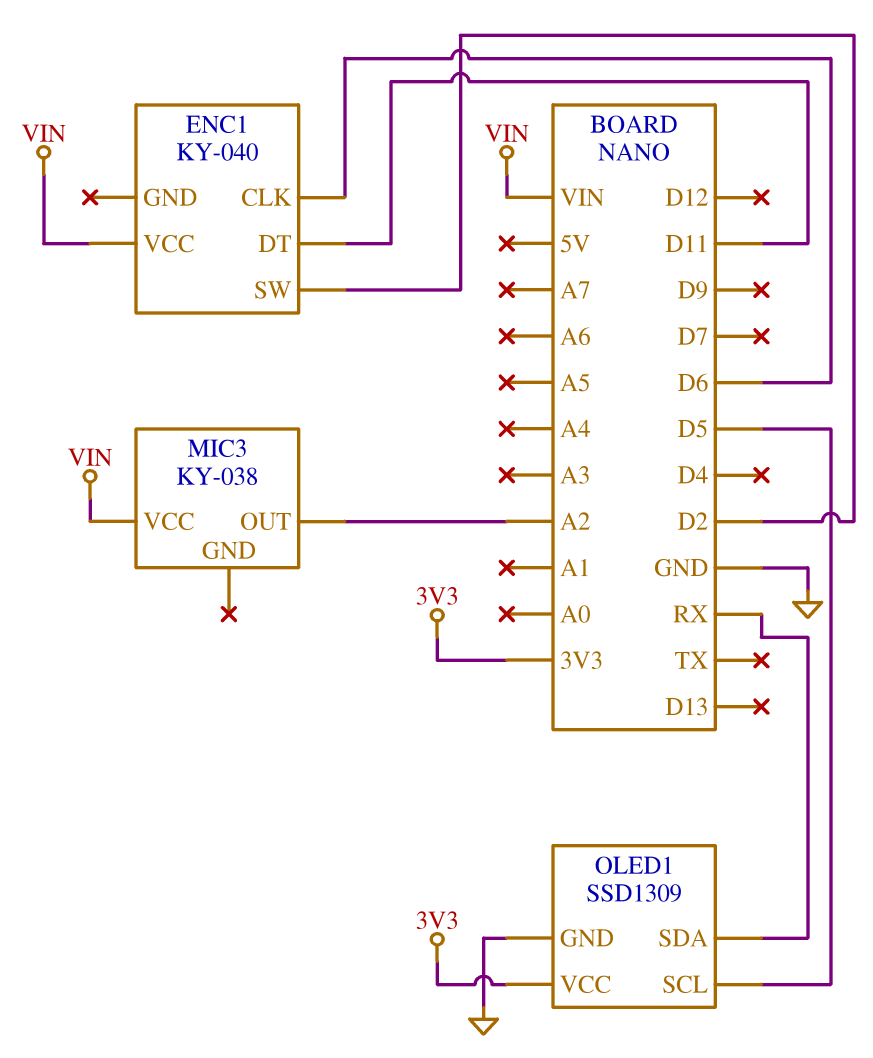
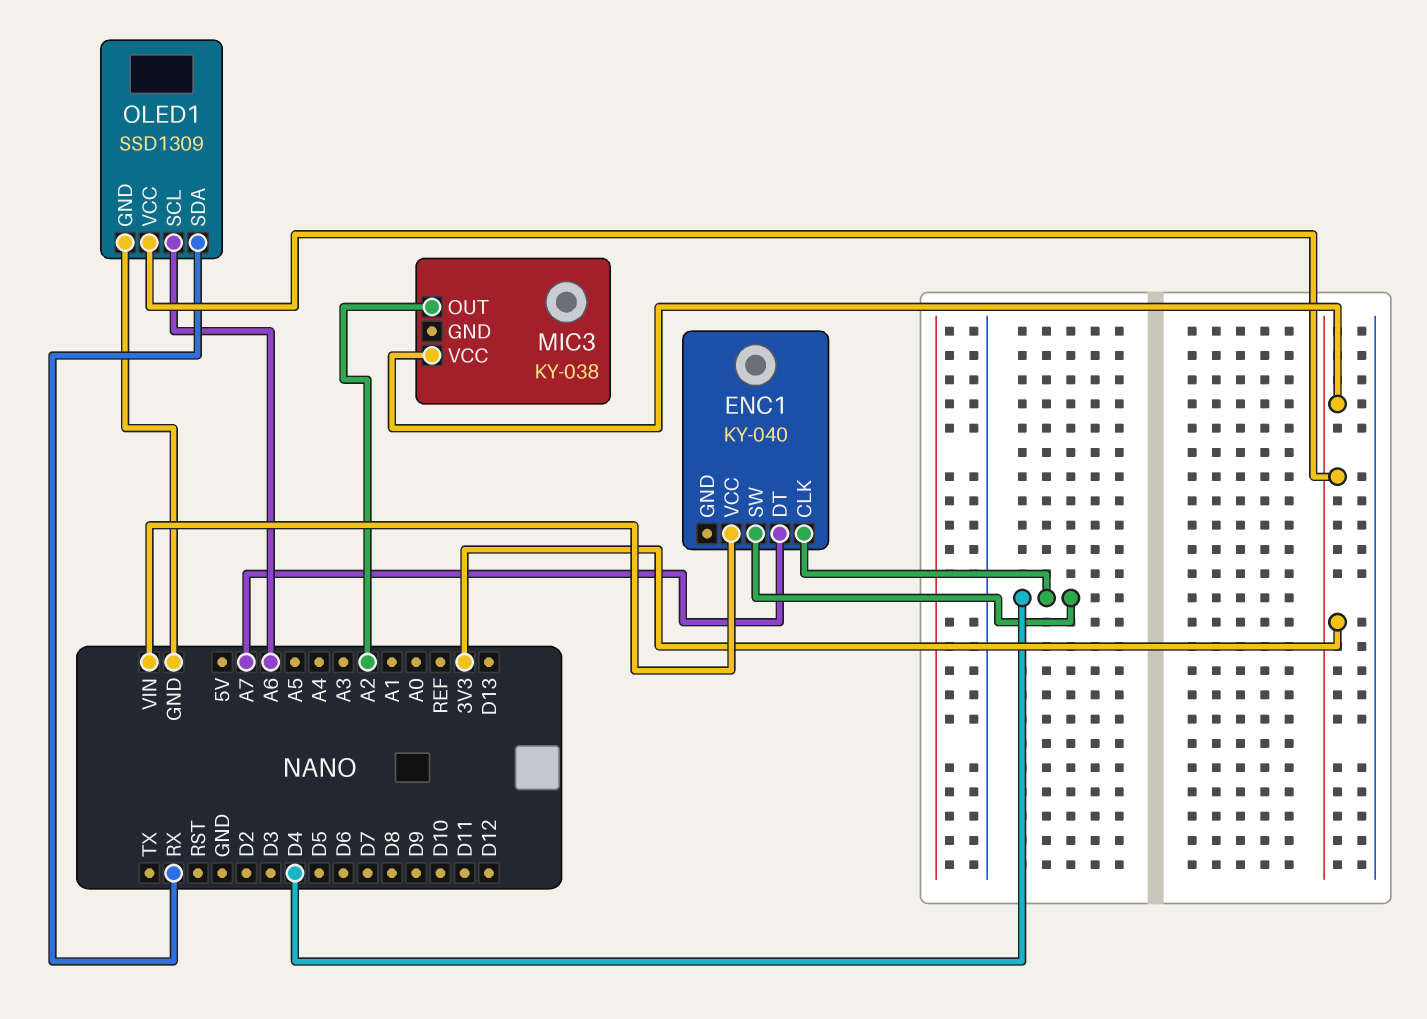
ENC1 pin CLK: D6 -> D4
ENC1 pin DT: D11 -> A7
ENC1 pin SW: D2 -> D4
MIC3 pin VCC: VIN -> 3V3
OLED1 pin SCL: D5 -> A6

